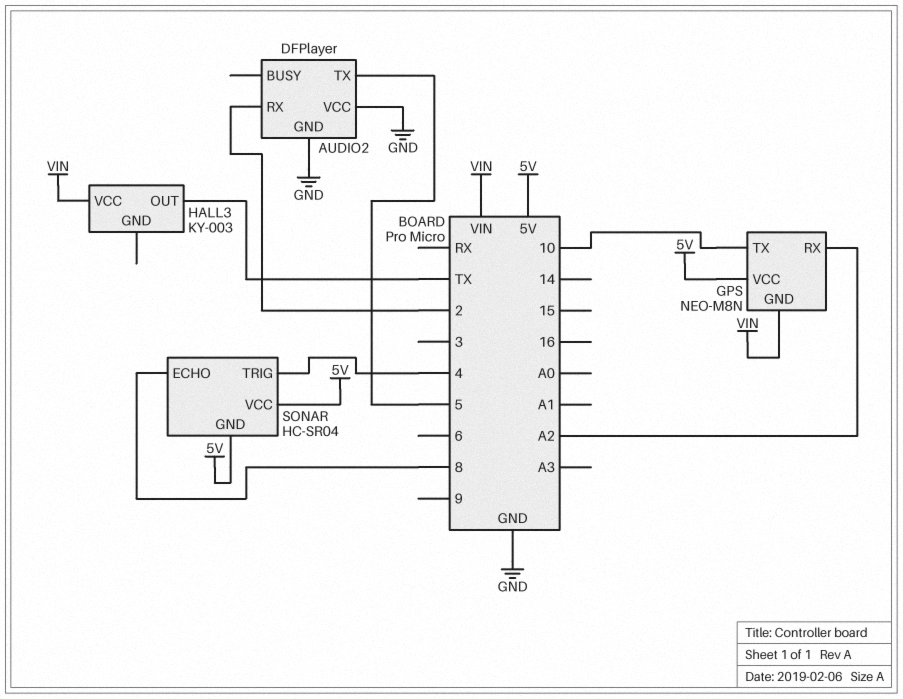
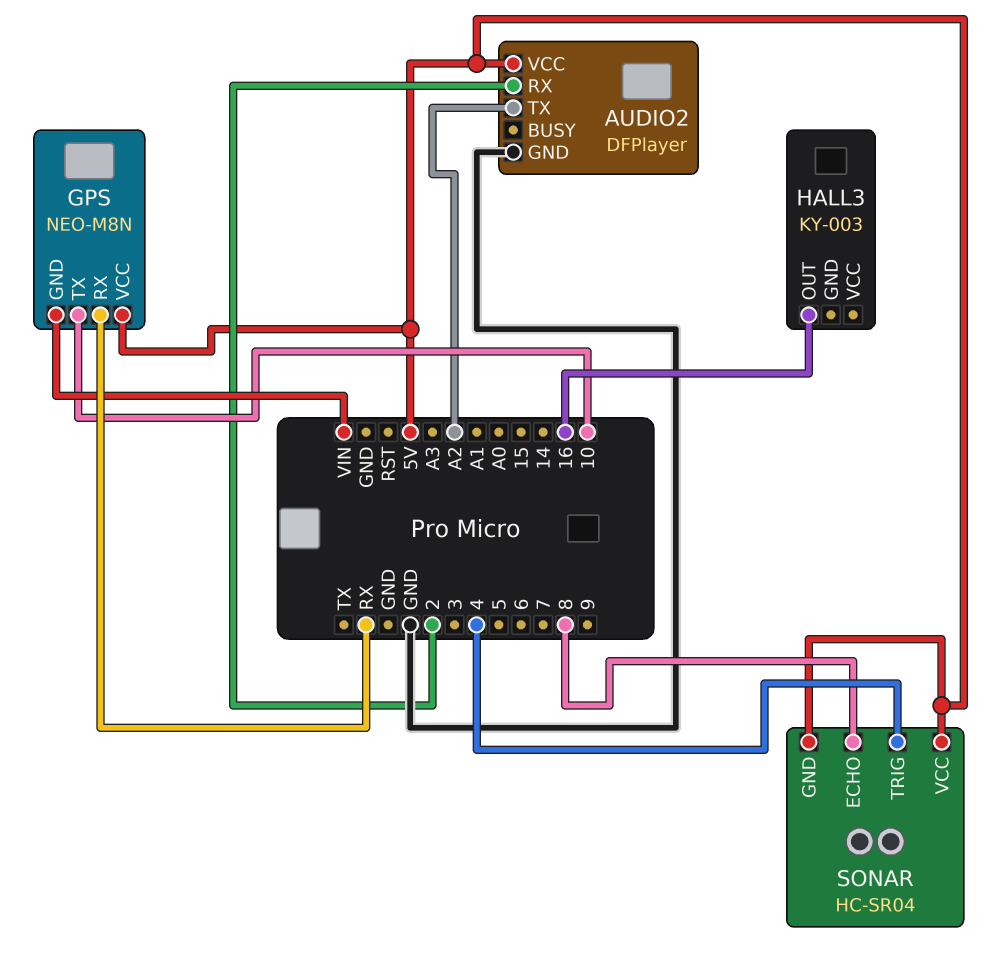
AUDIO2 pin TX: 5 -> A2
AUDIO2 pin VCC: GND -> 5V
GPS pin RX: A2 -> RX
HALL3 pin OUT: TX -> 16
HALL3 pin VCC: VIN -> none

